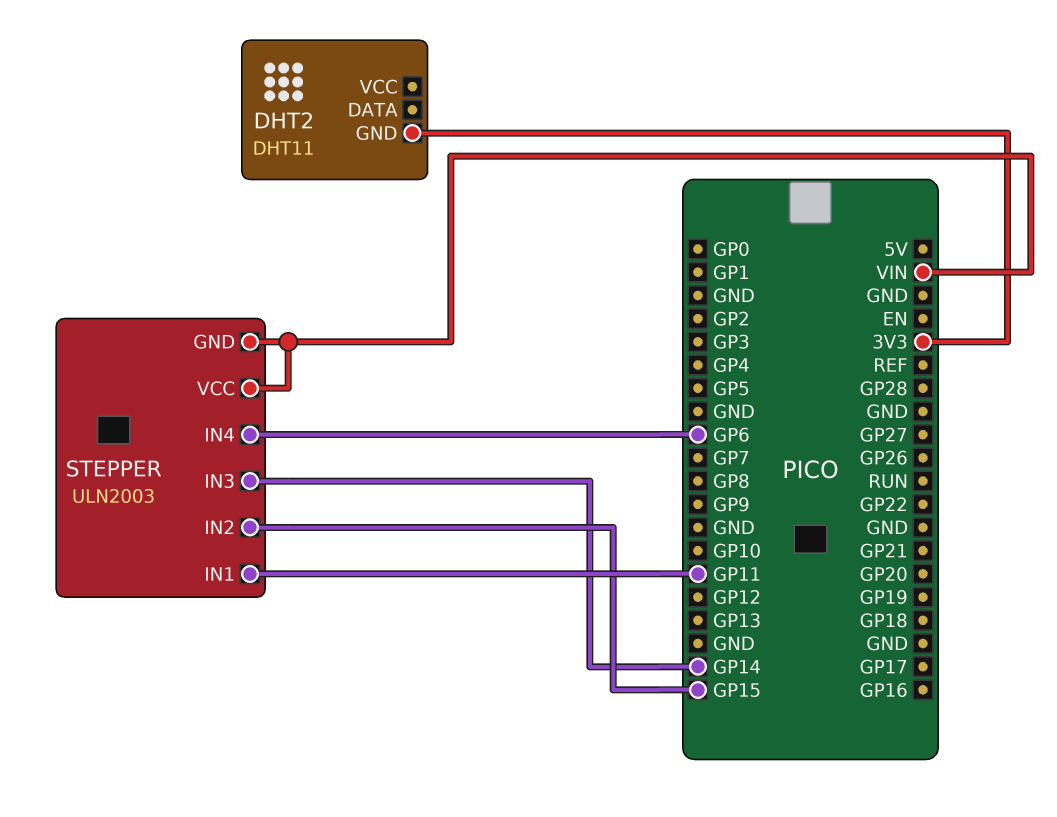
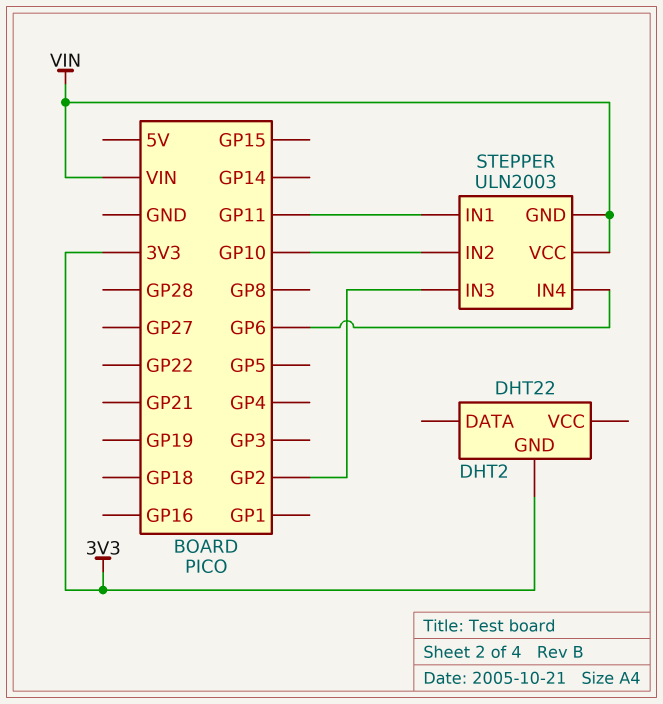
DHT2: DHT11 -> DHT22
STEPPER pin IN2: GP15 -> GP10
STEPPER pin IN3: GP14 -> GP2

